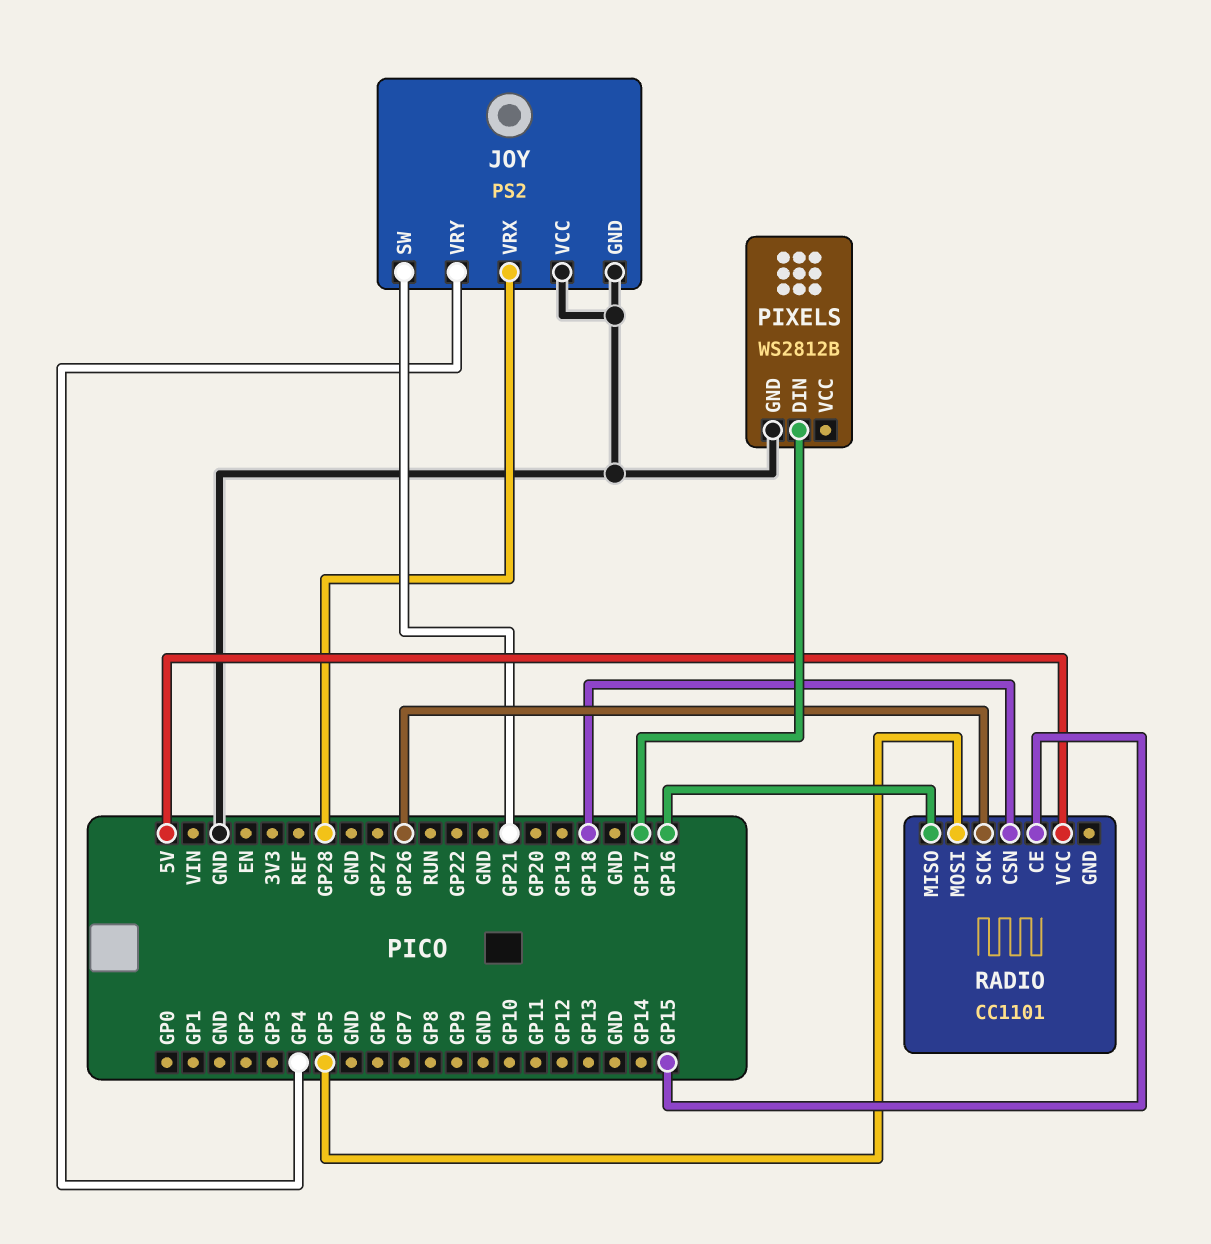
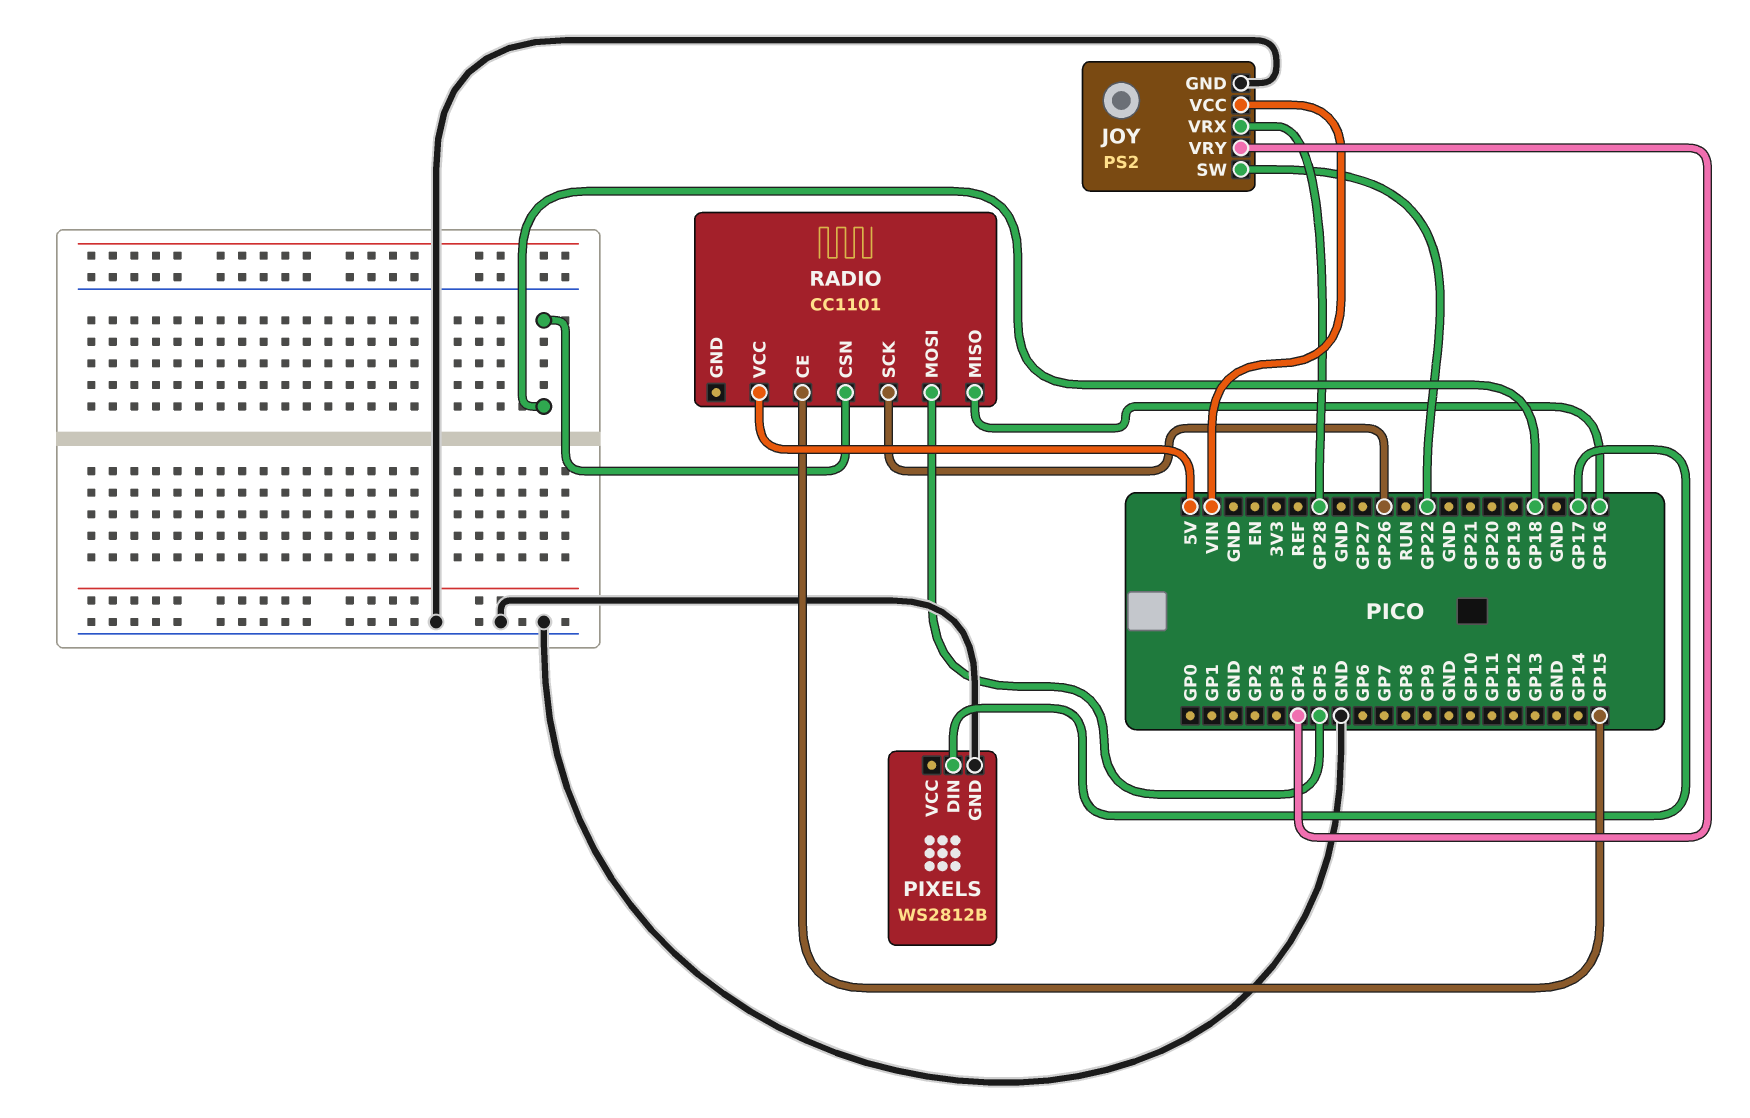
JOY pin SW: GP21 -> GP22
JOY pin VCC: GND -> VIN

